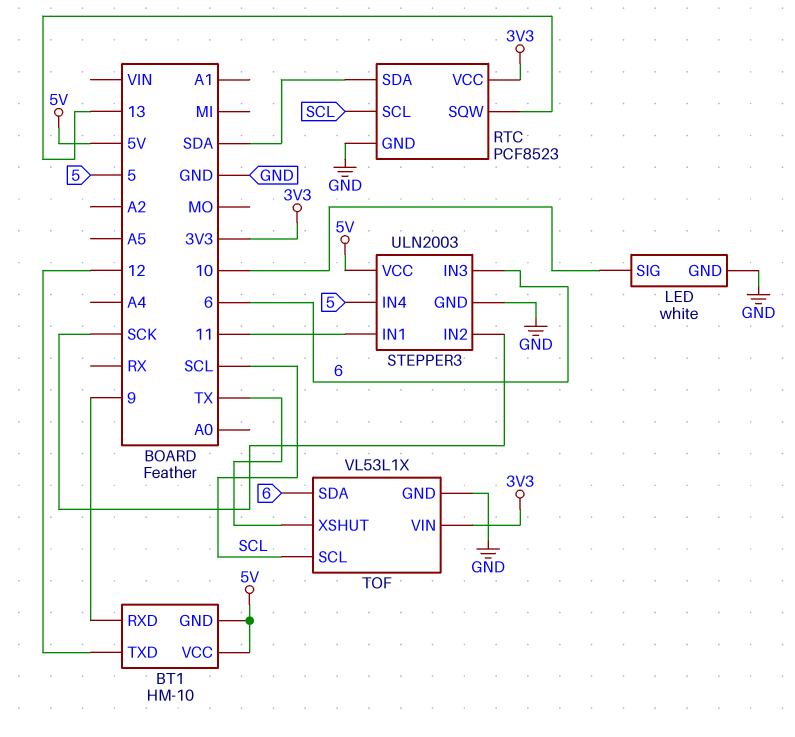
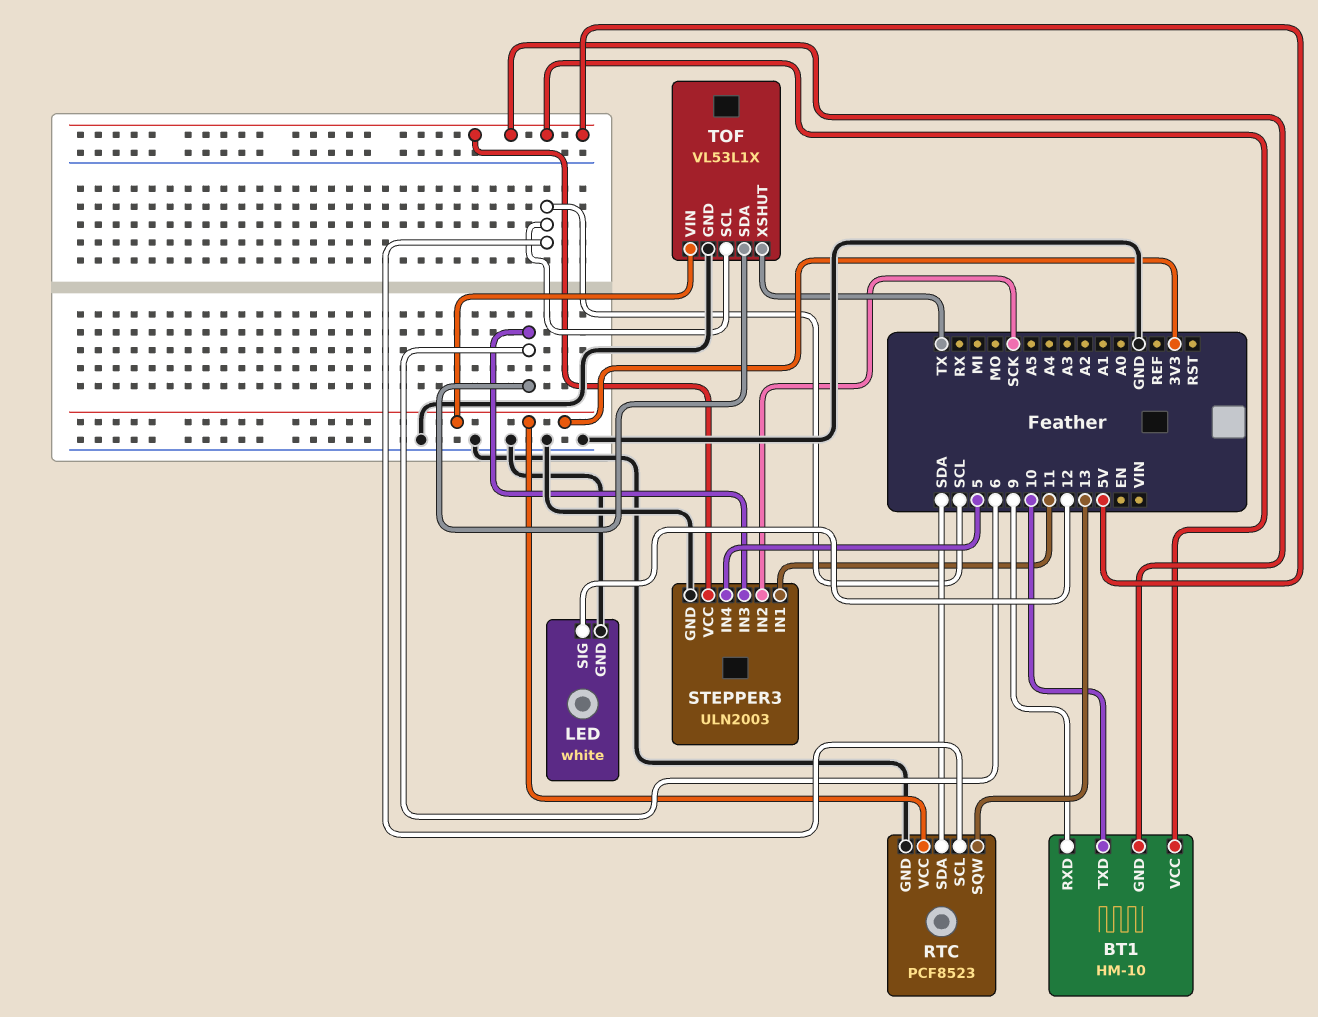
BT1 pin TXD: 12 -> 10
LED pin SIG: 10 -> 12

